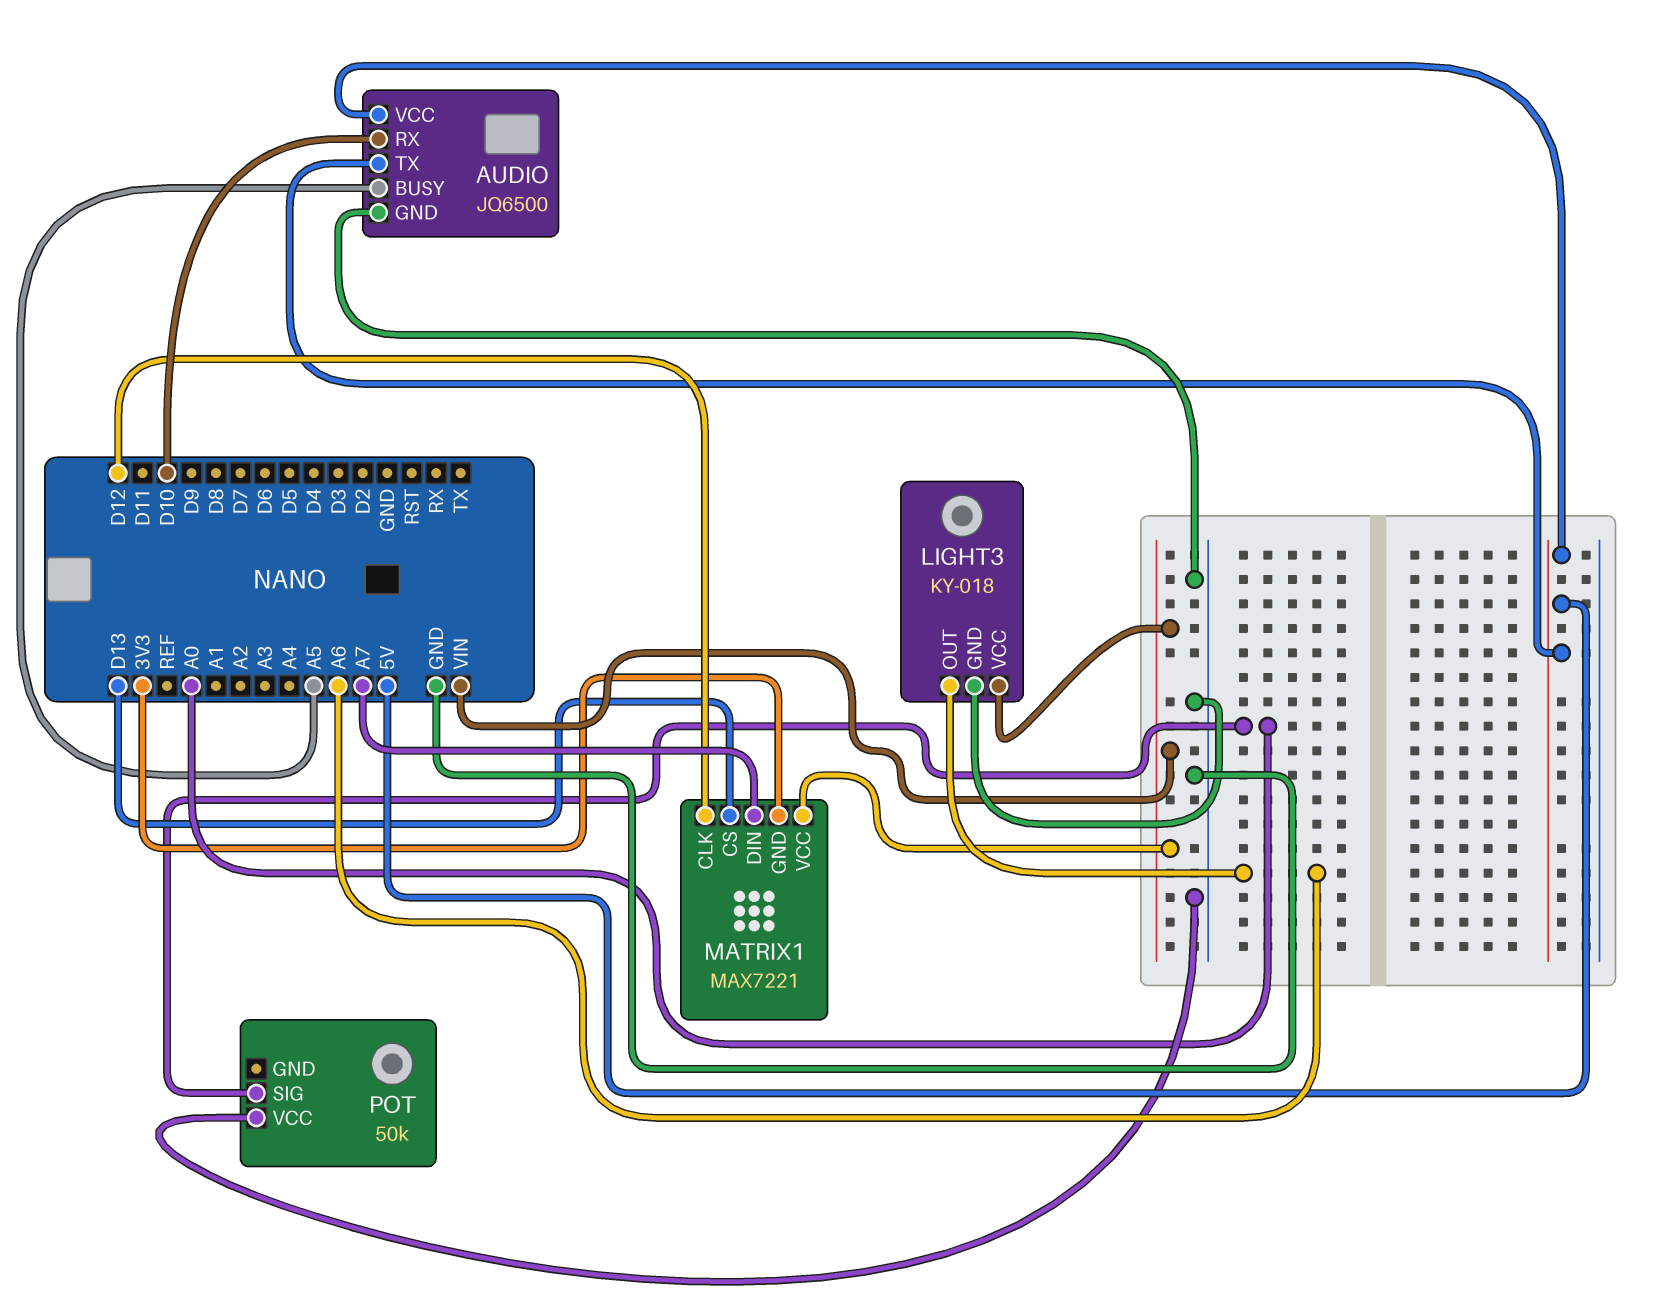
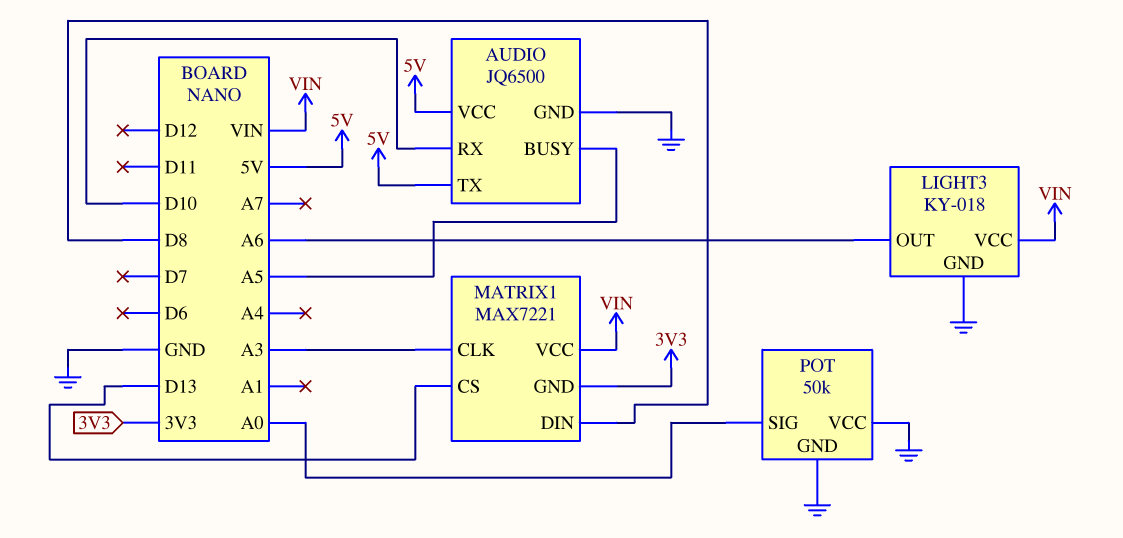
MATRIX1 pin CLK: D12 -> A3
MATRIX1 pin DIN: A7 -> D8
POT pin GND: none -> GND

